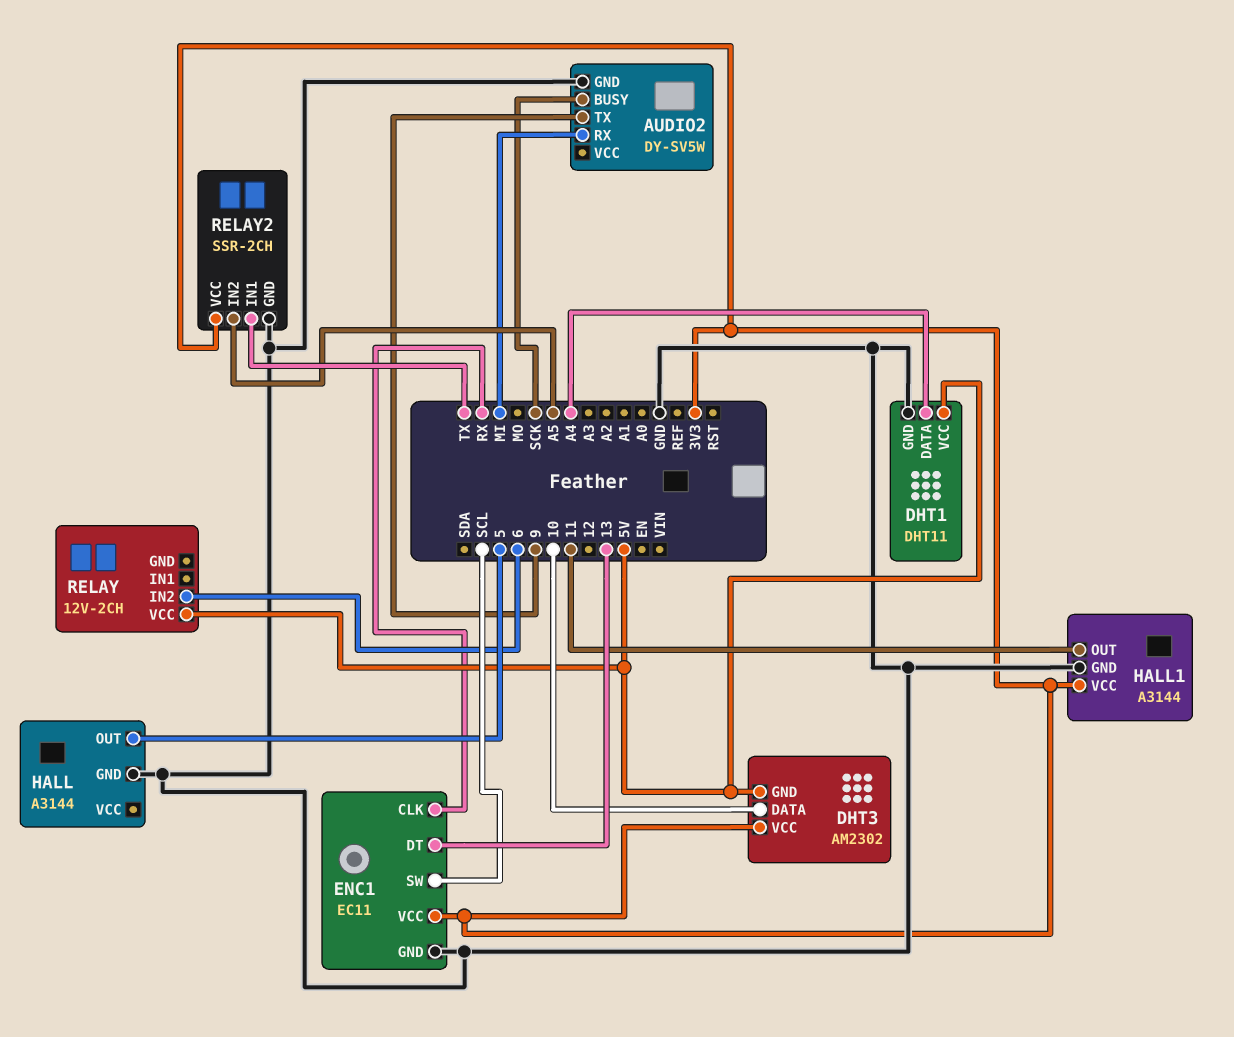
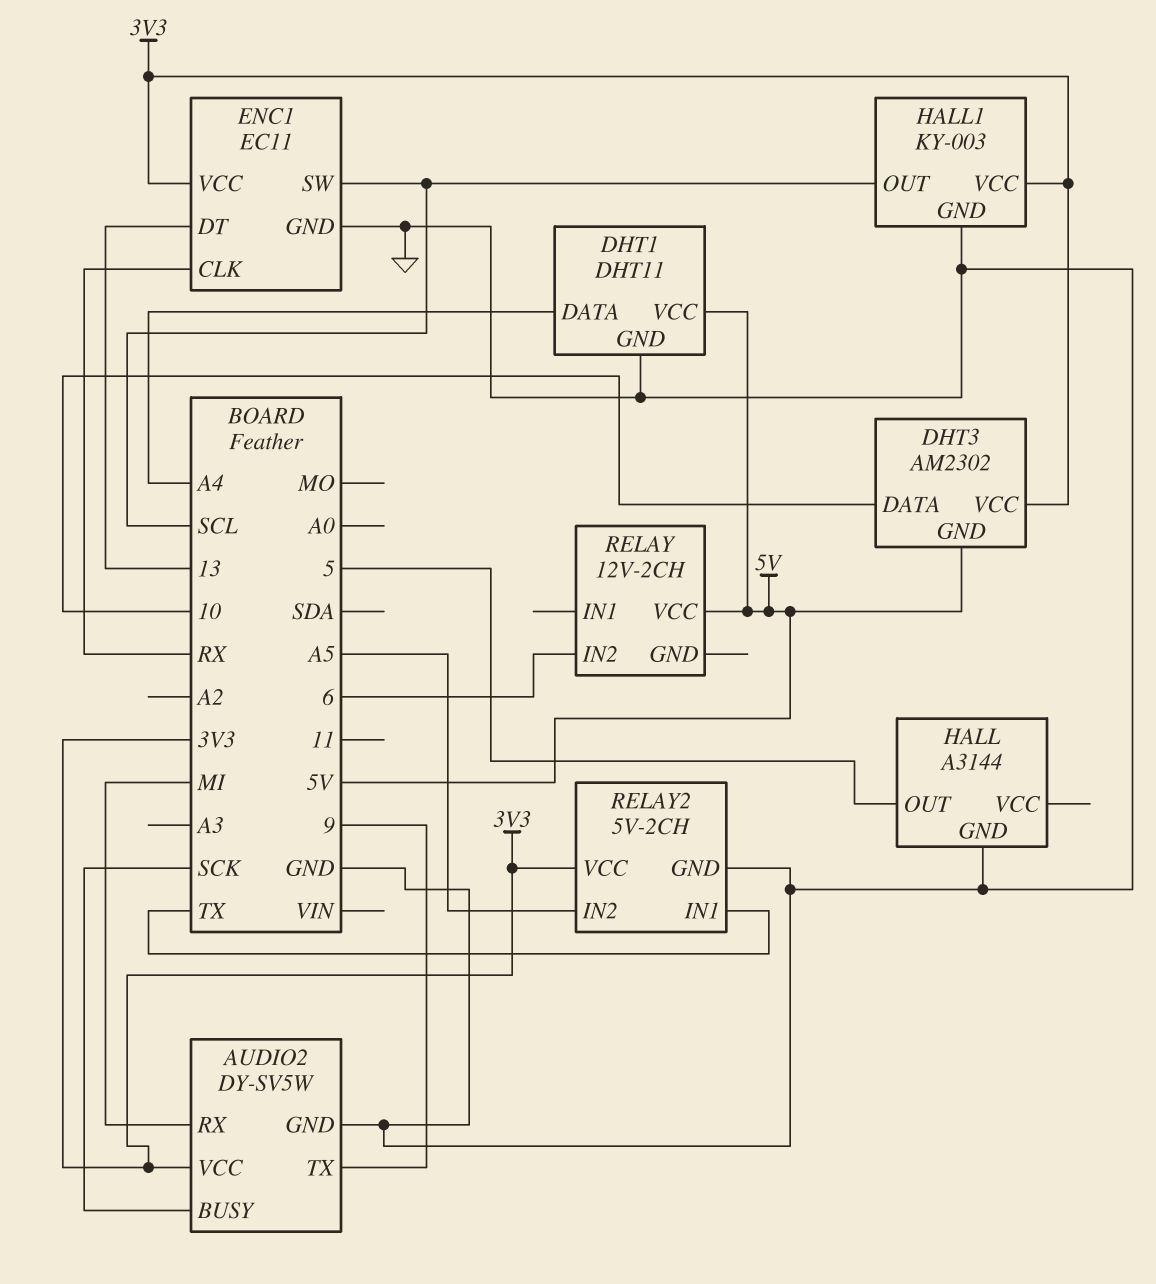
AUDIO2 pin VCC: none -> 3V3
HALL1: A3144 -> KY-003
HALL1 pin OUT: 11 -> SCL
RELAY2: SSR-2CH -> 5V-2CH

